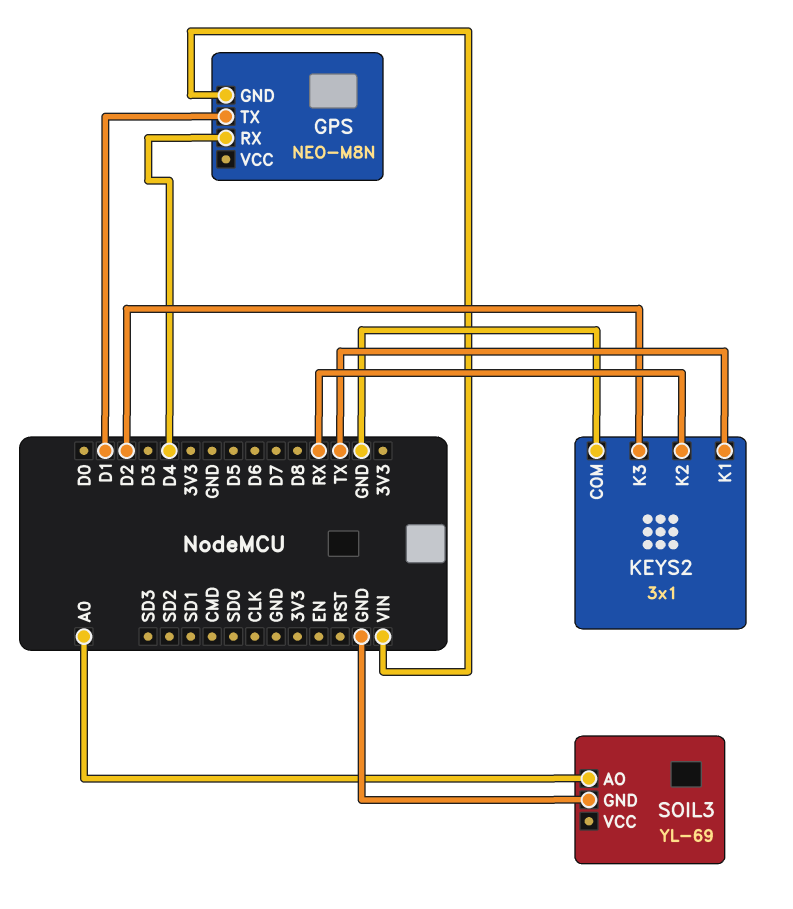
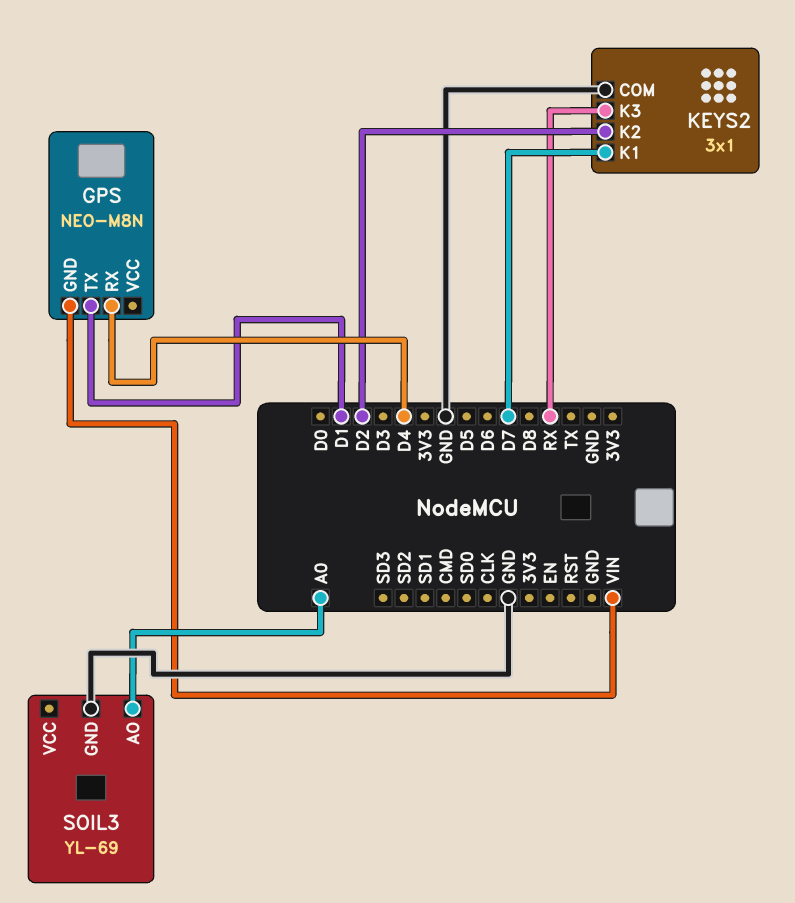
KEYS2 pin K1: TX -> D7
KEYS2 pin K2: RX -> D2
KEYS2 pin K3: D2 -> RX

